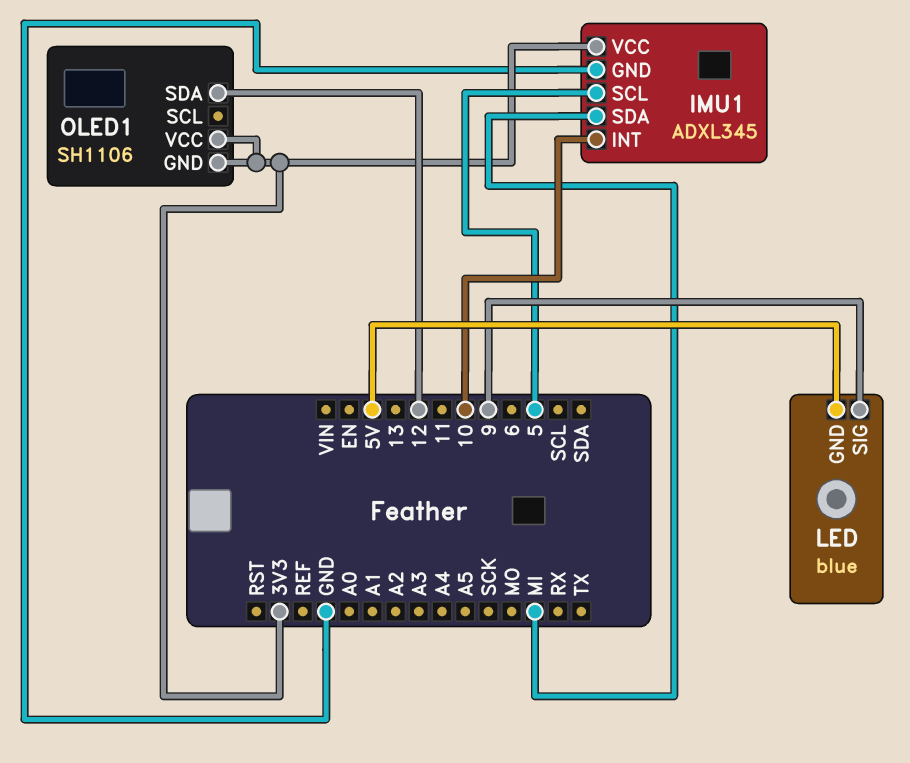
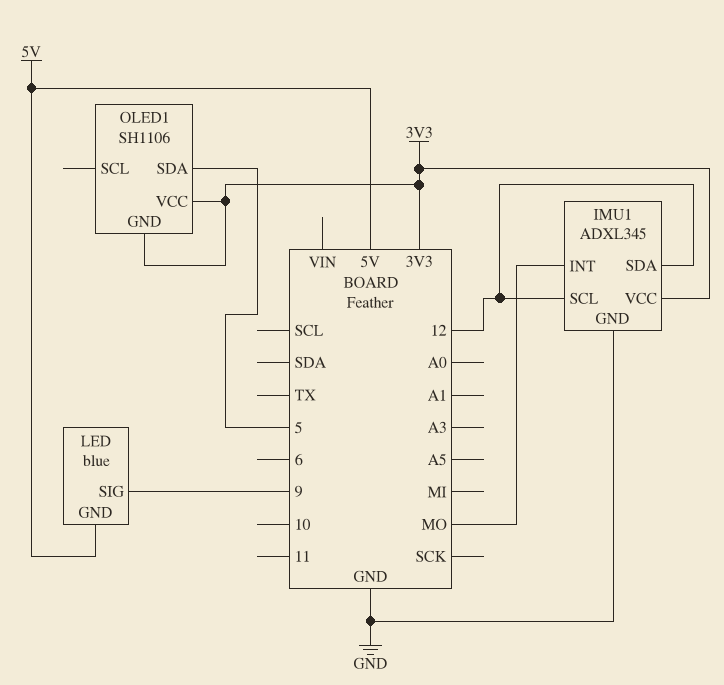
IMU1 pin INT: 10 -> MO
IMU1 pin SCL: 5 -> 12
IMU1 pin SDA: MI -> 12
OLED1 pin SDA: 12 -> 5

